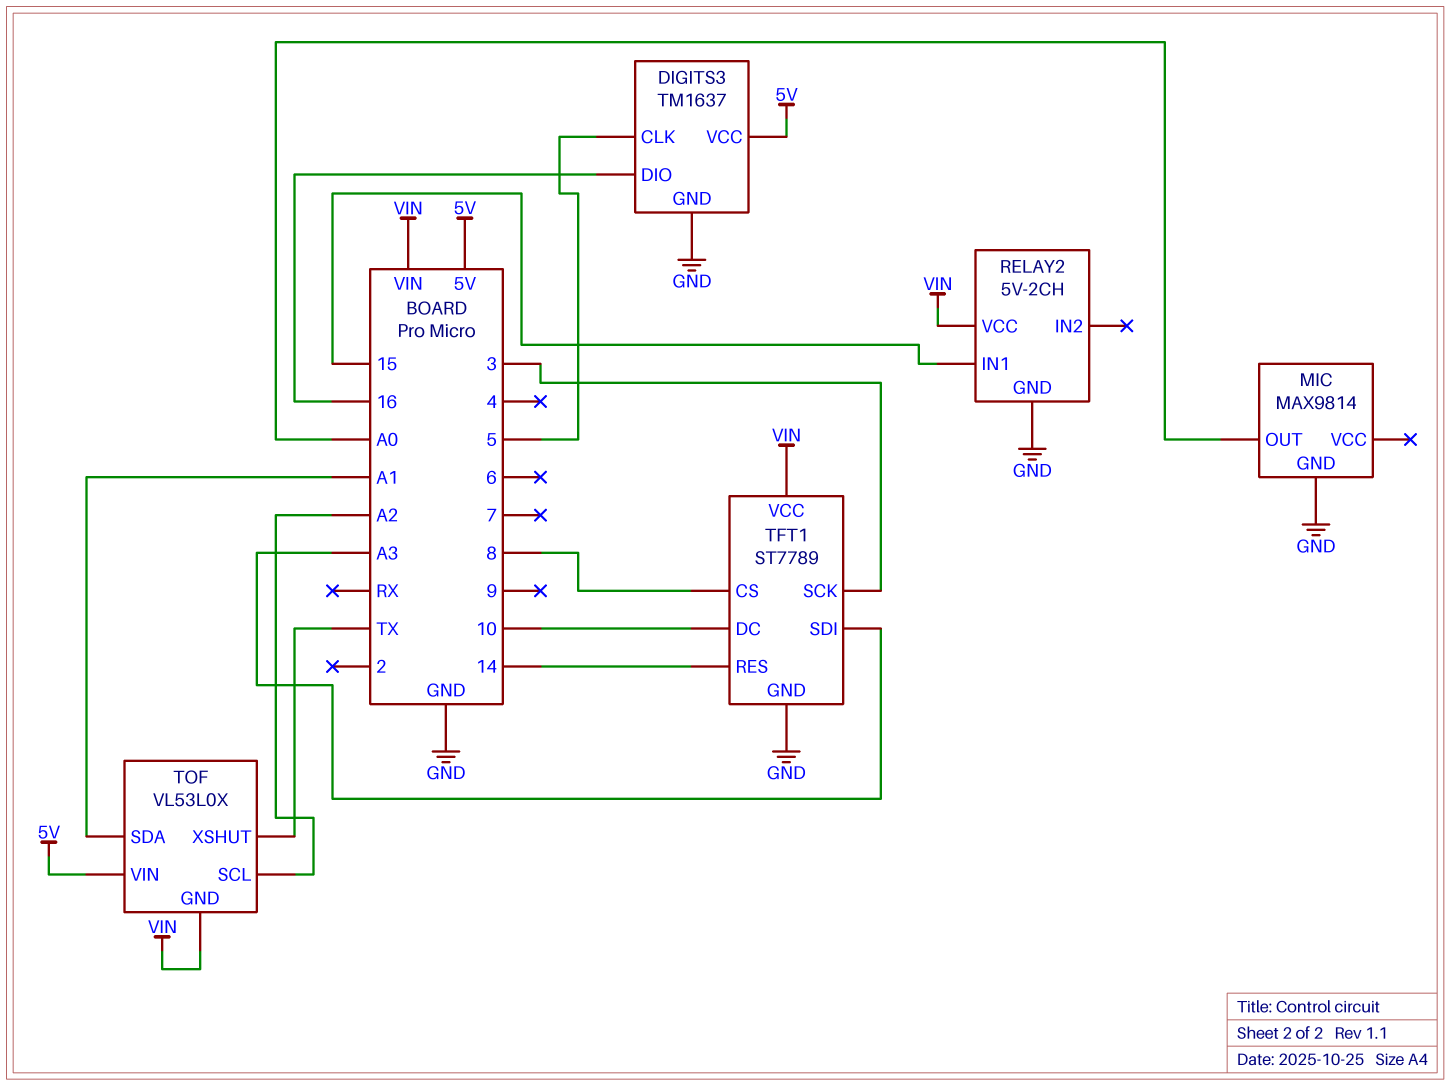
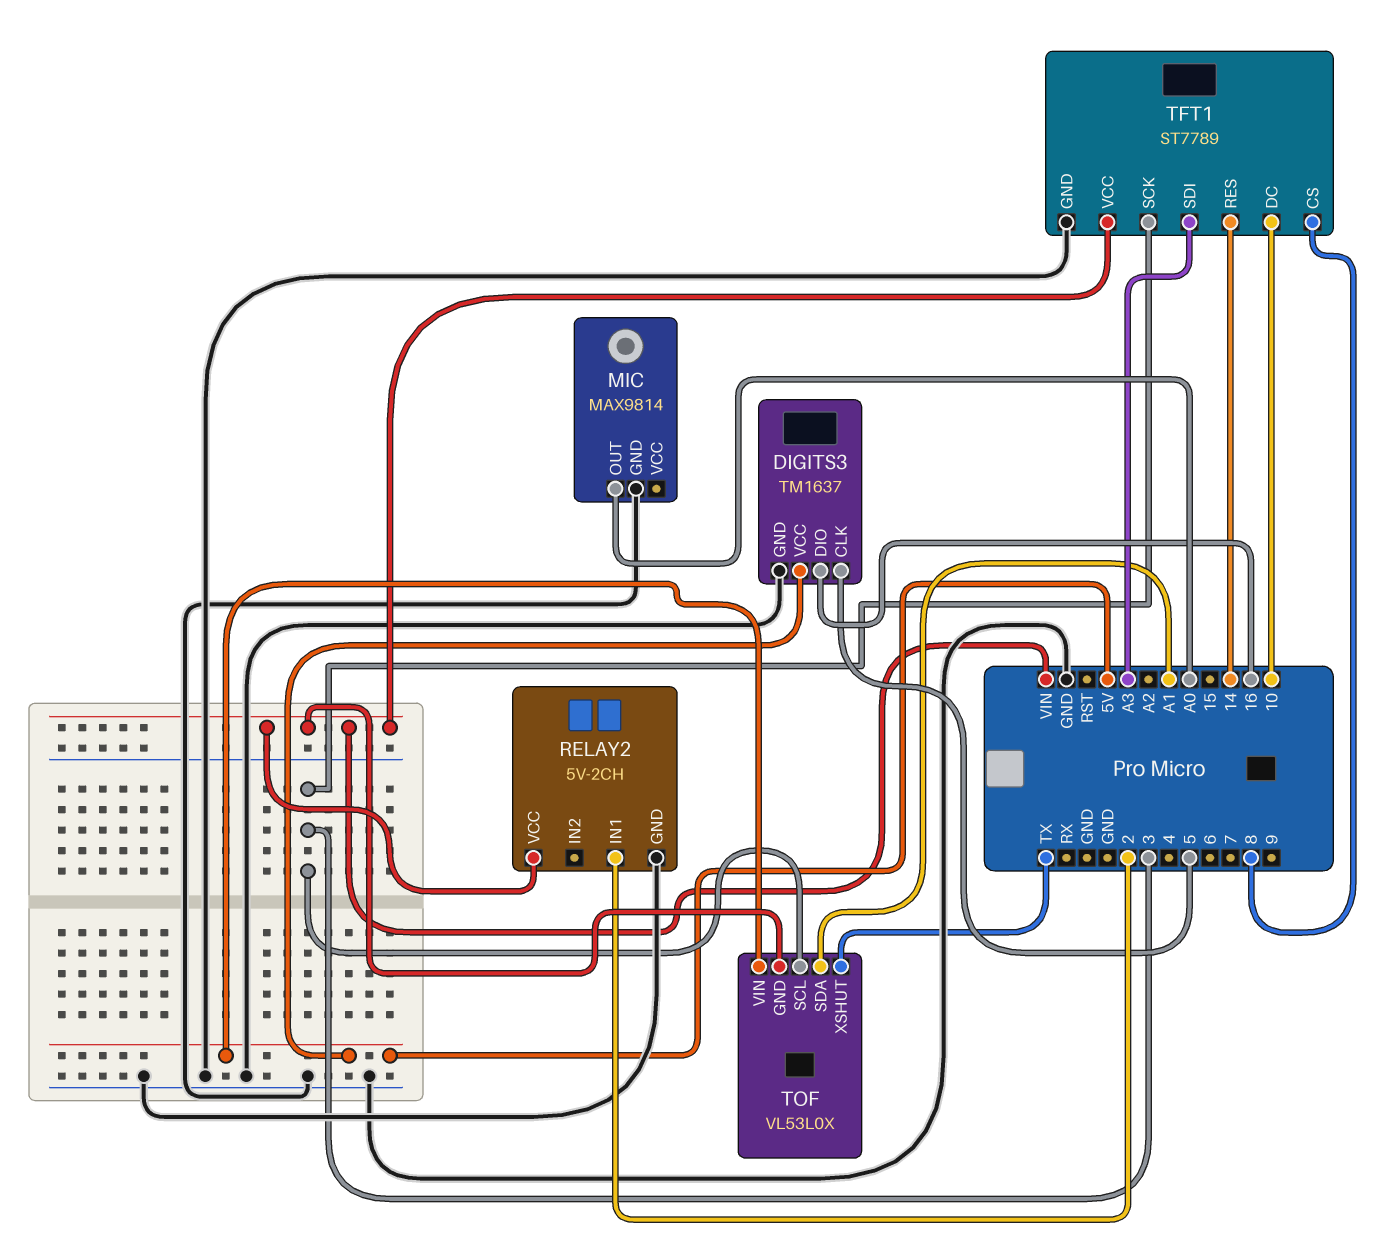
RELAY2 pin IN1: 15 -> 2
TOF pin SCL: A2 -> 3

